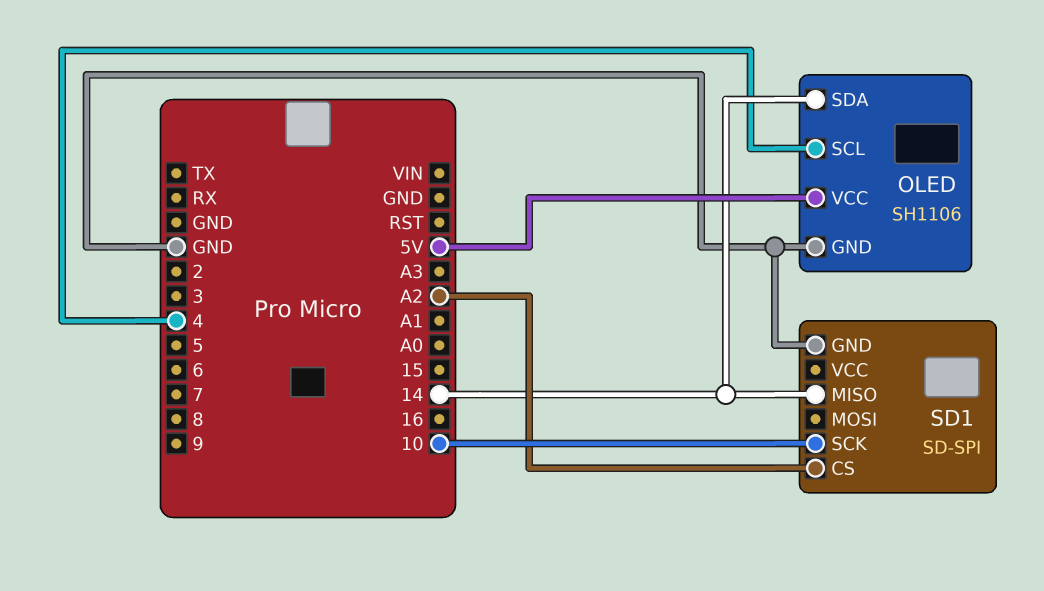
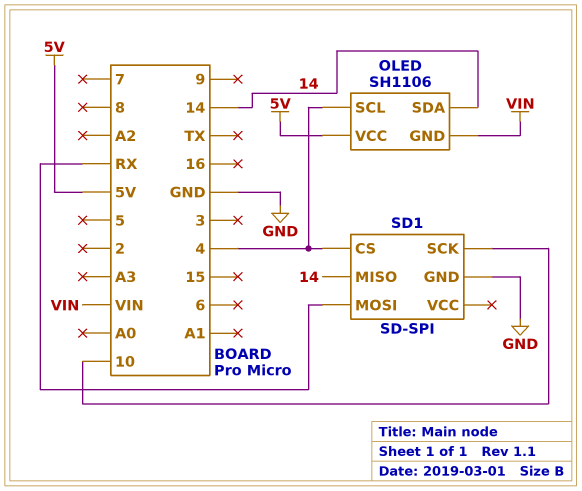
OLED pin GND: GND -> VIN
SD1 pin CS: A2 -> 4
SD1 pin MOSI: none -> RX

